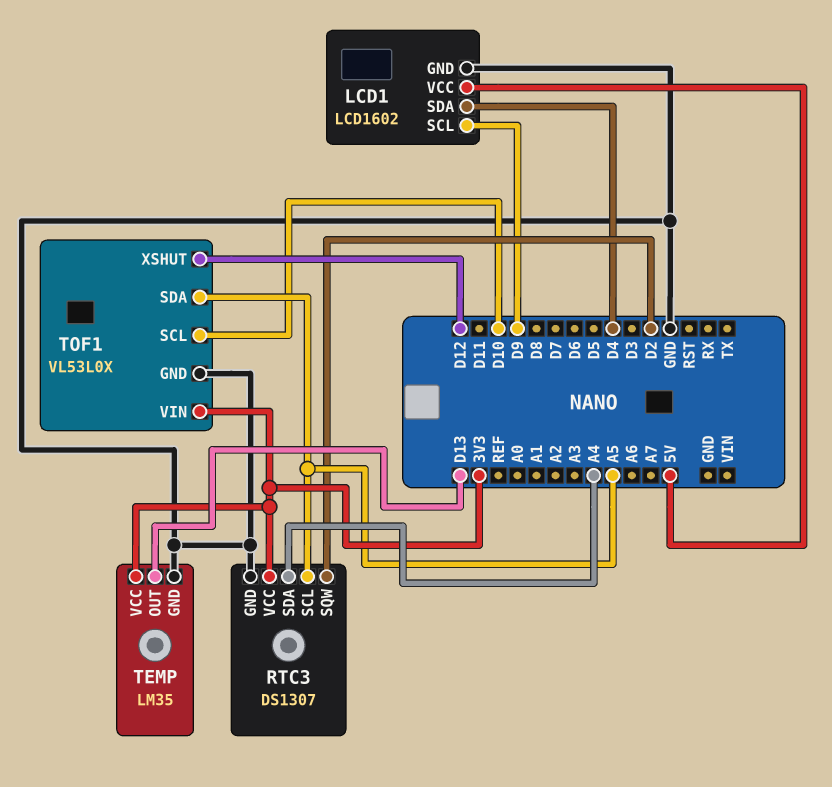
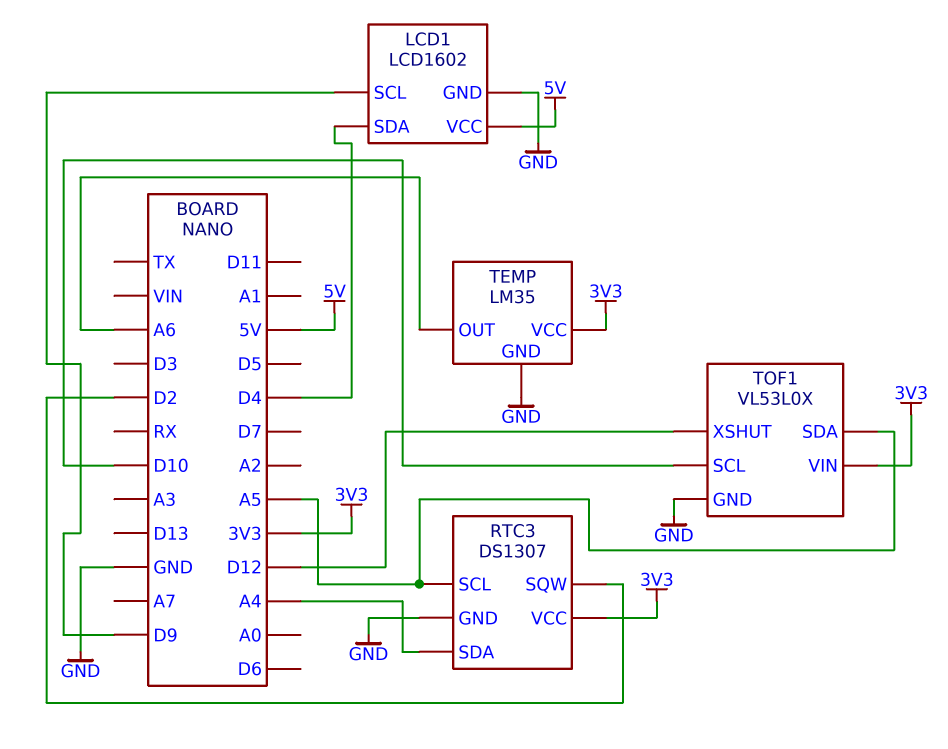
TEMP pin OUT: D13 -> A6

